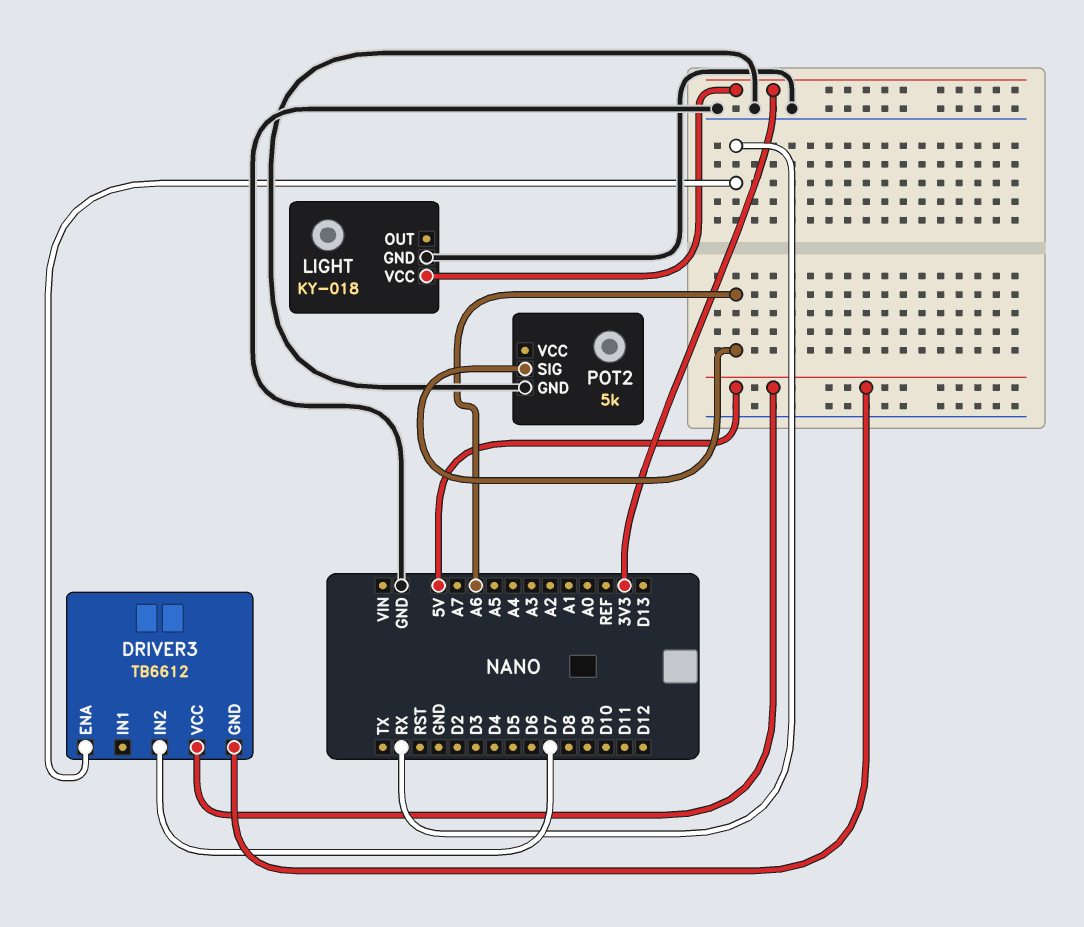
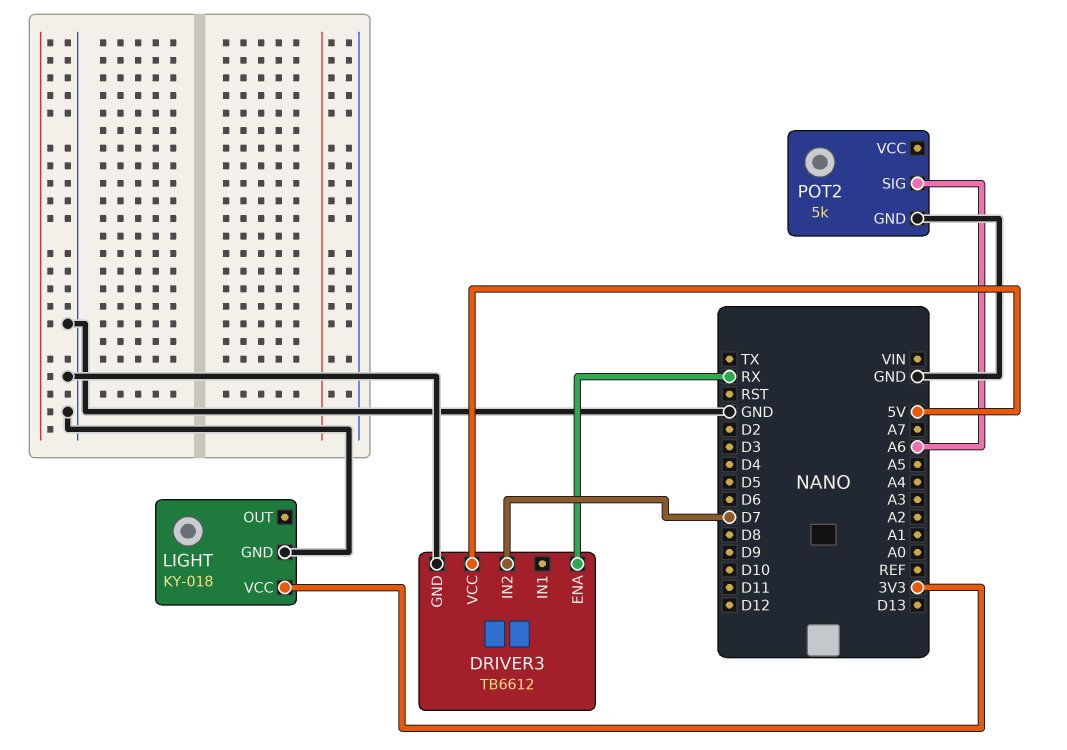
DRIVER3 pin GND: 5V -> GND

